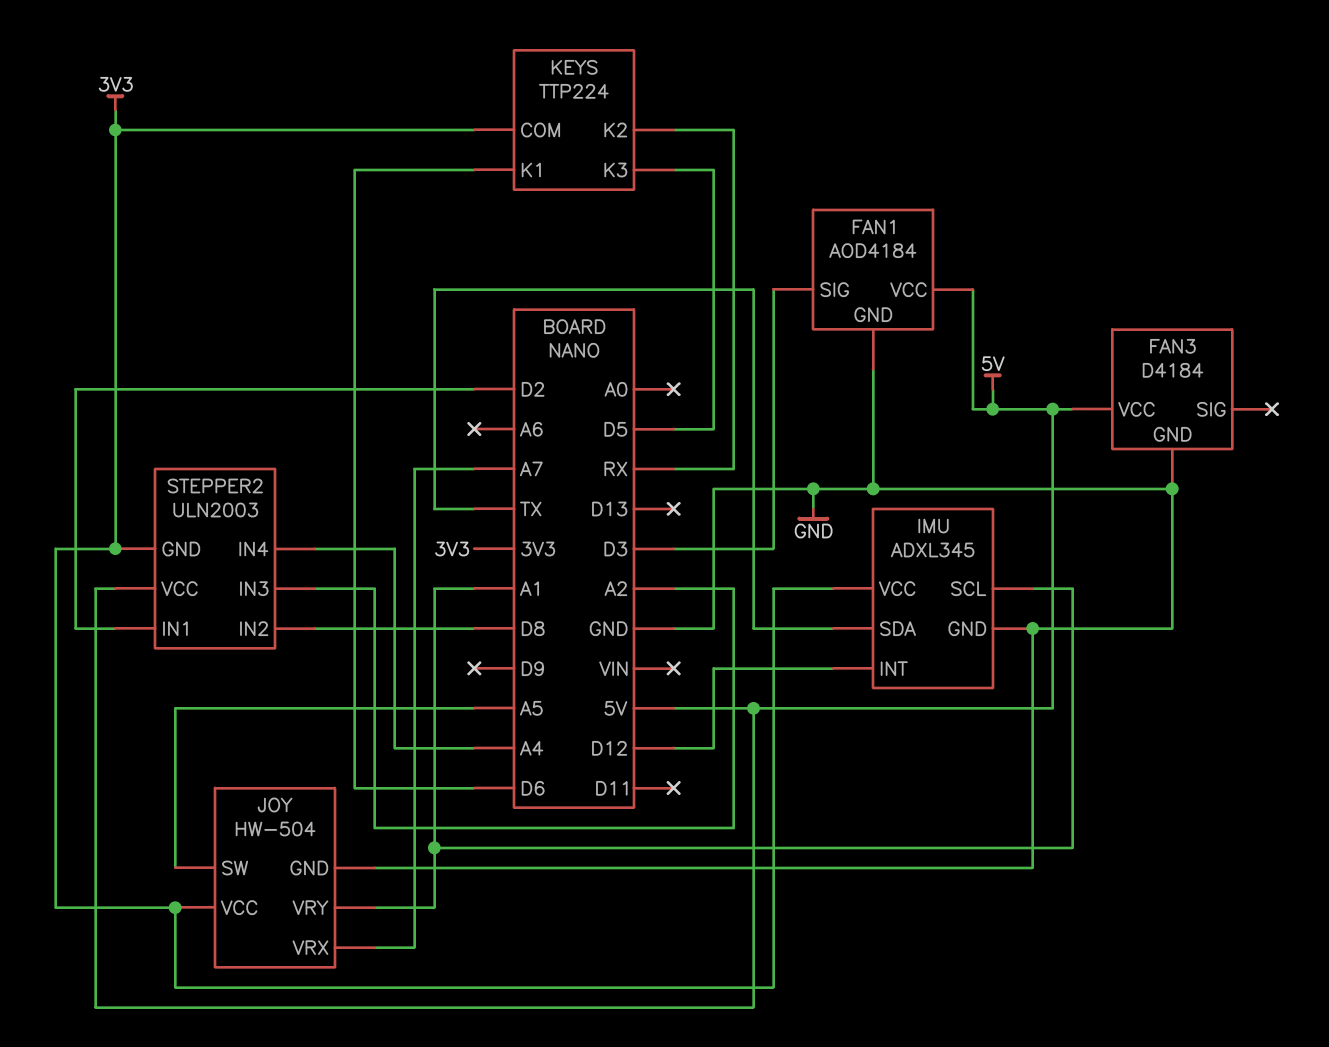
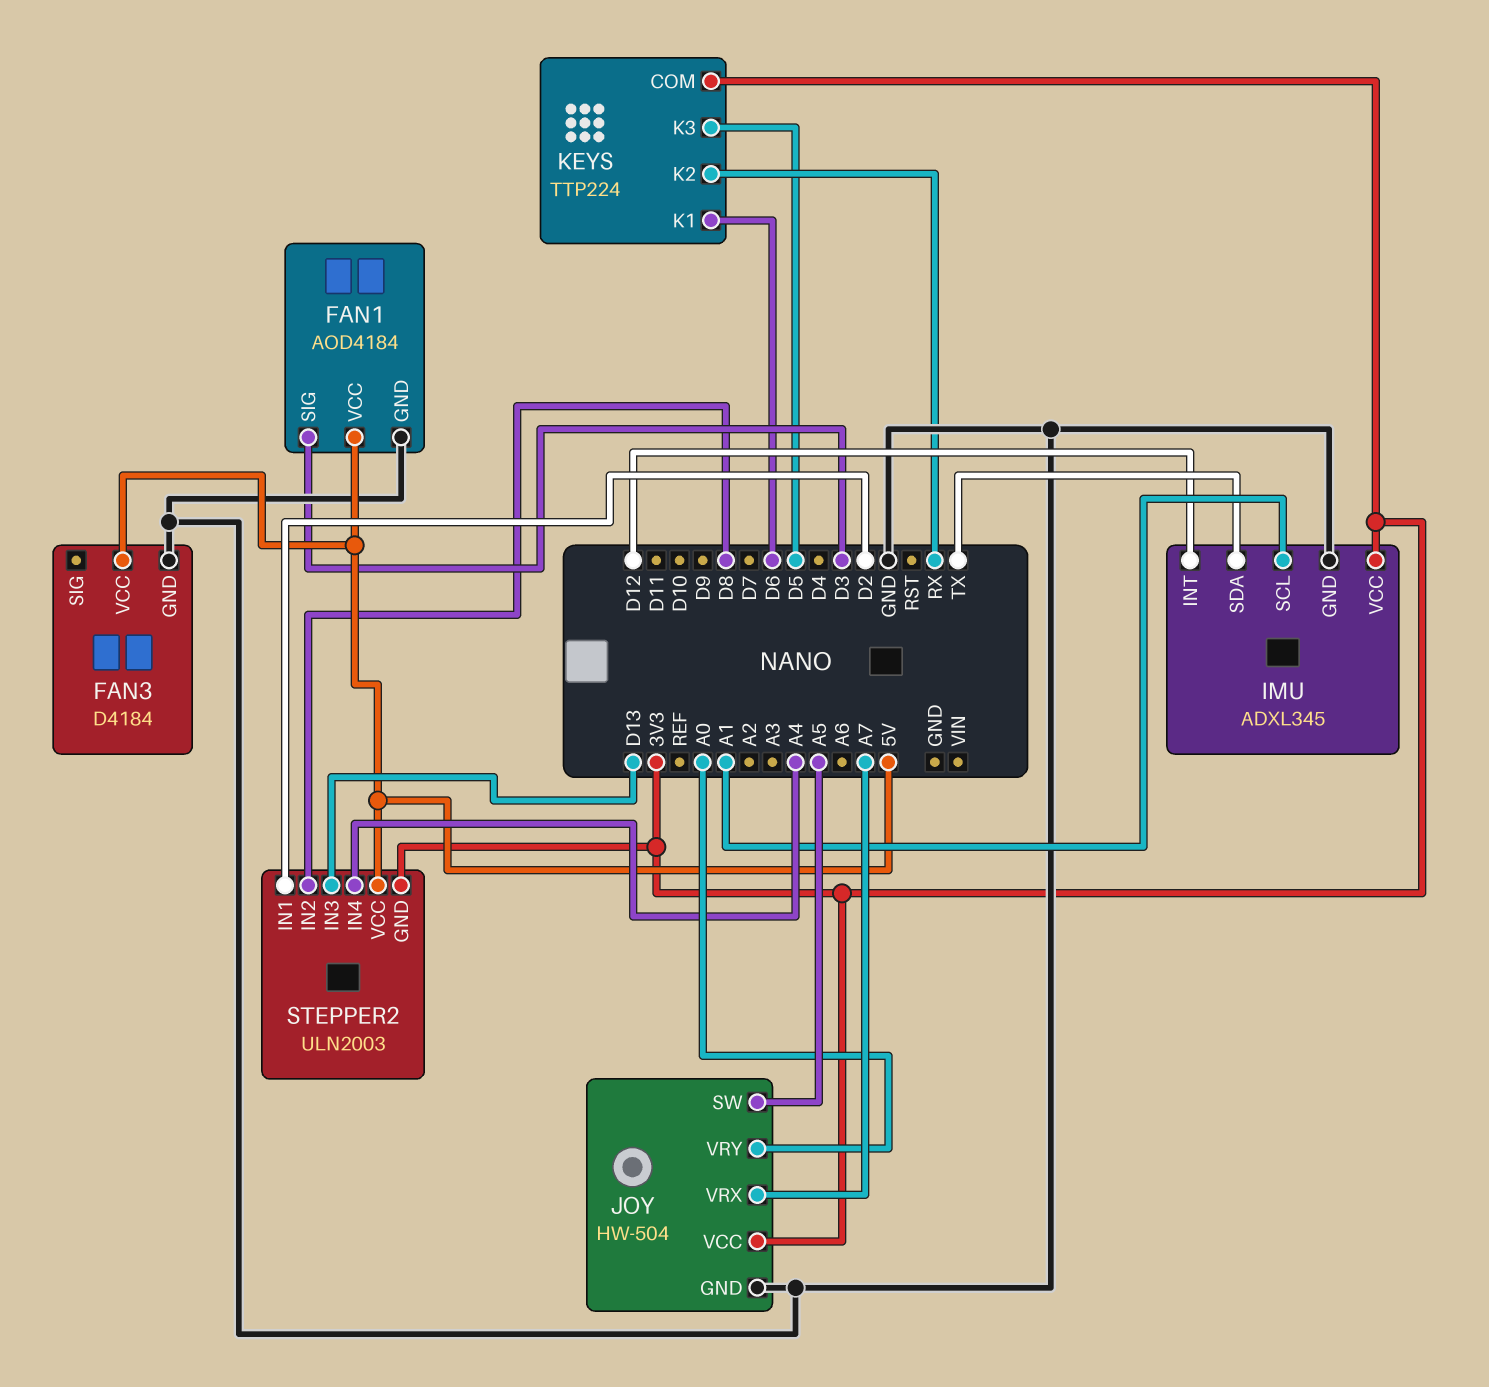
JOY pin VRY: A1 -> A0
STEPPER2 pin IN3: A2 -> D13

